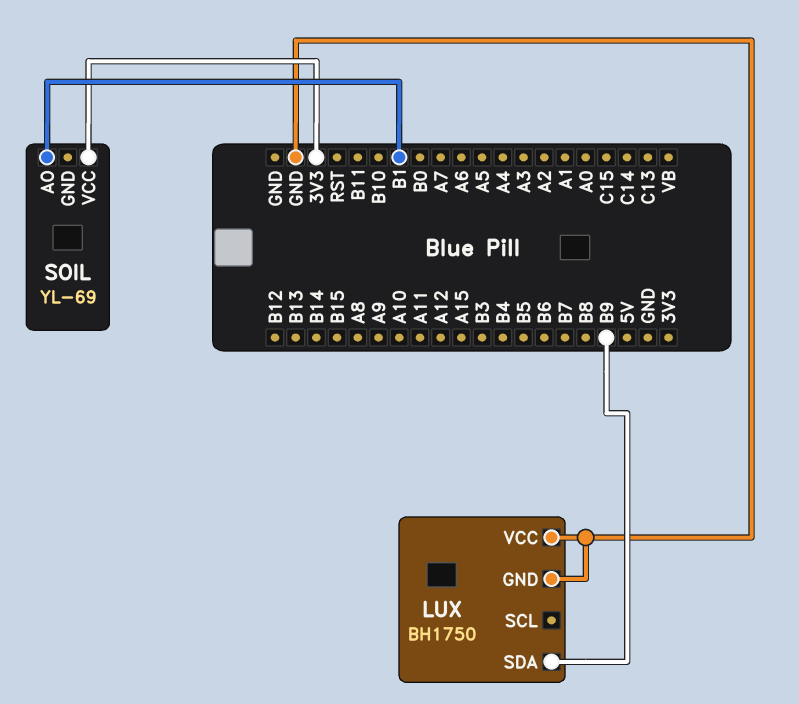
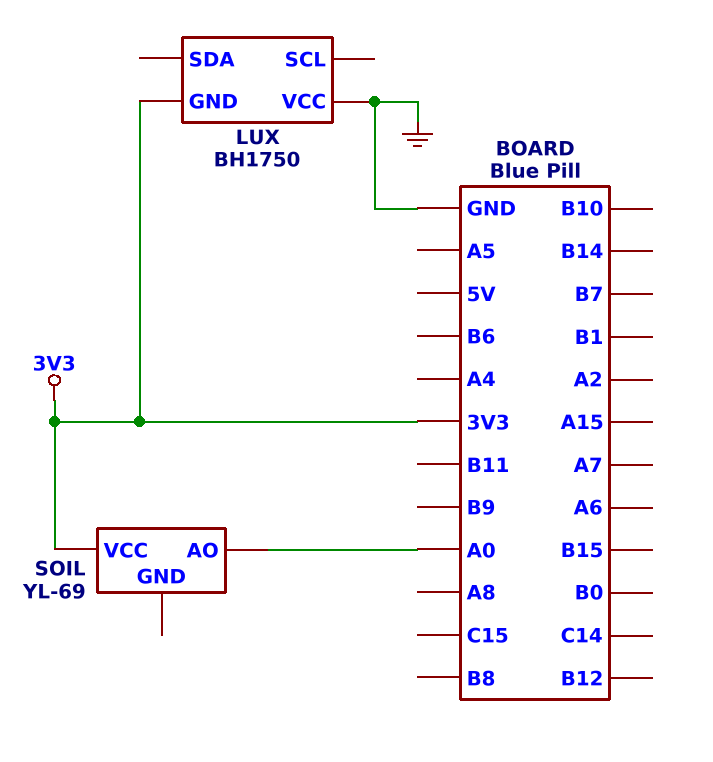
LUX pin GND: GND -> 3V3
LUX pin SDA: B9 -> none
SOIL pin AO: B1 -> A0

